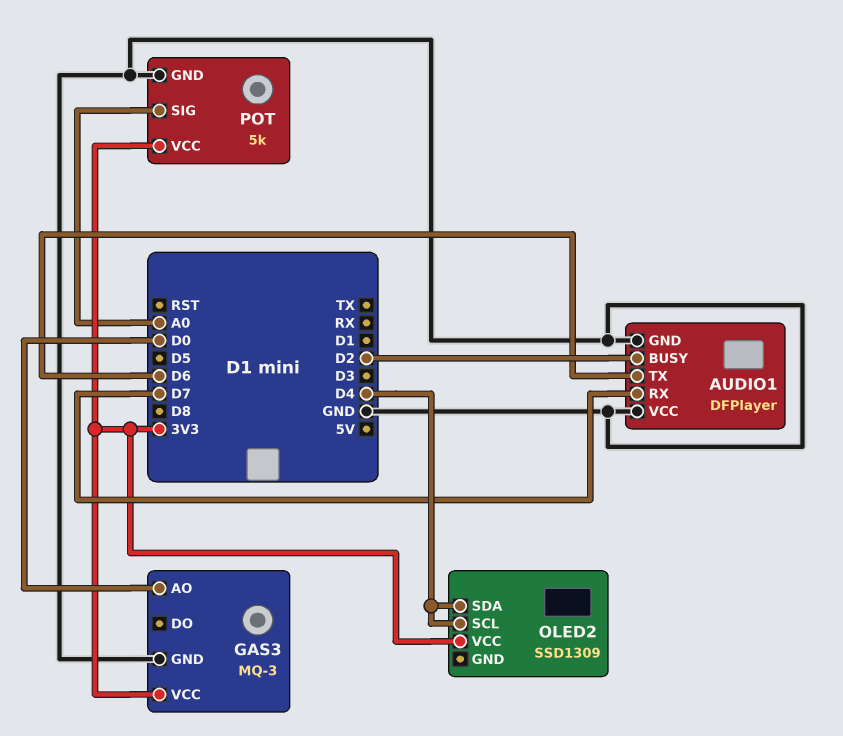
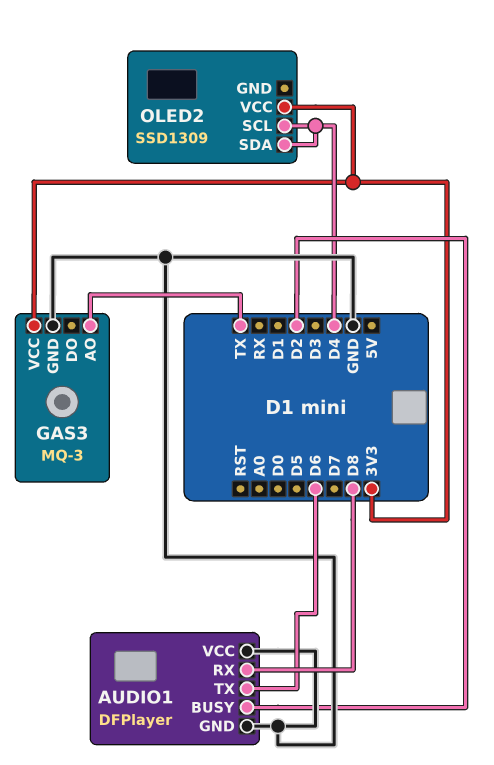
AUDIO1 pin RX: D7 -> D8
GAS3 pin AO: D0 -> TX
POT: 5k -> none
POT pin GND: GND -> none
POT pin SIG: A0 -> none
POT pin VCC: 3V3 -> none

